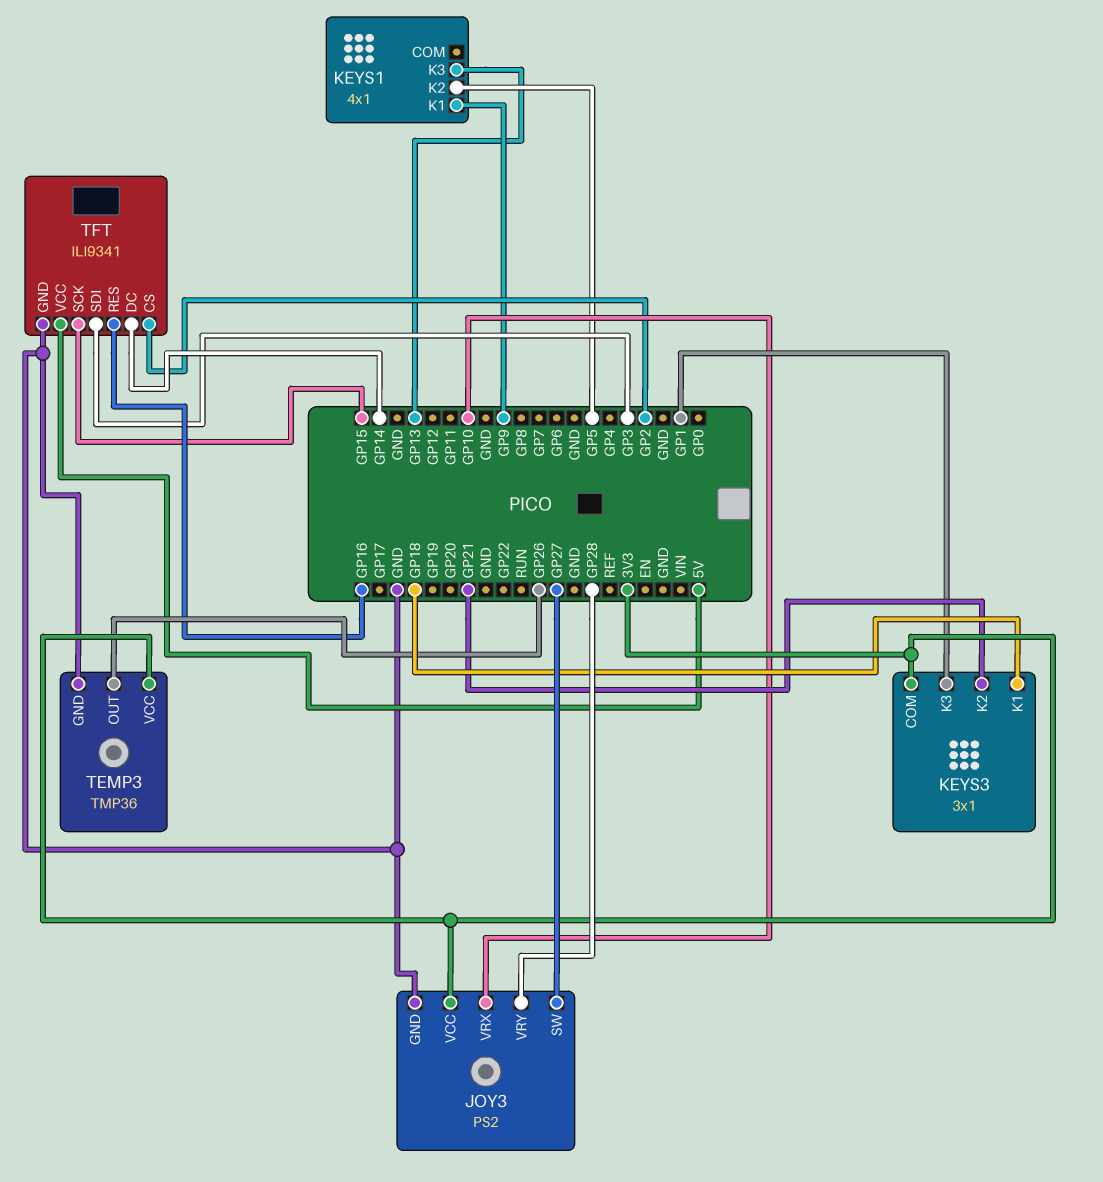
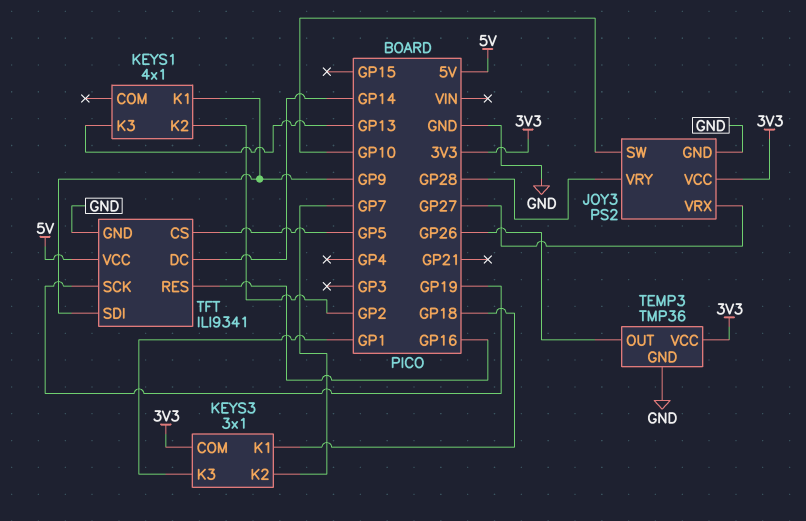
JOY3 pin SW: GP27 -> GP10
JOY3 pin VRX: GP10 -> GP27
KEYS1 pin K2: GP5 -> GP2
KEYS3 pin K2: GP21 -> GP7
TFT pin CS: GP2 -> GP5
TFT pin SCK: GP15 -> GP19
TFT pin SDI: GP3 -> GP9

